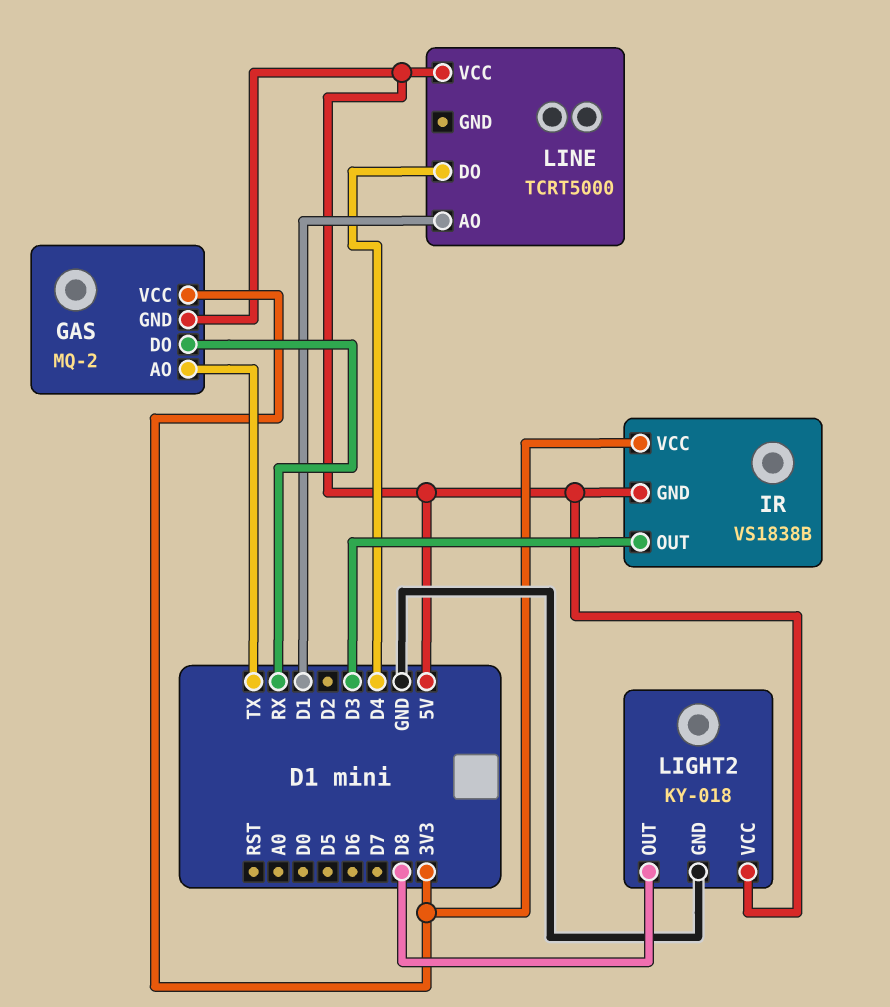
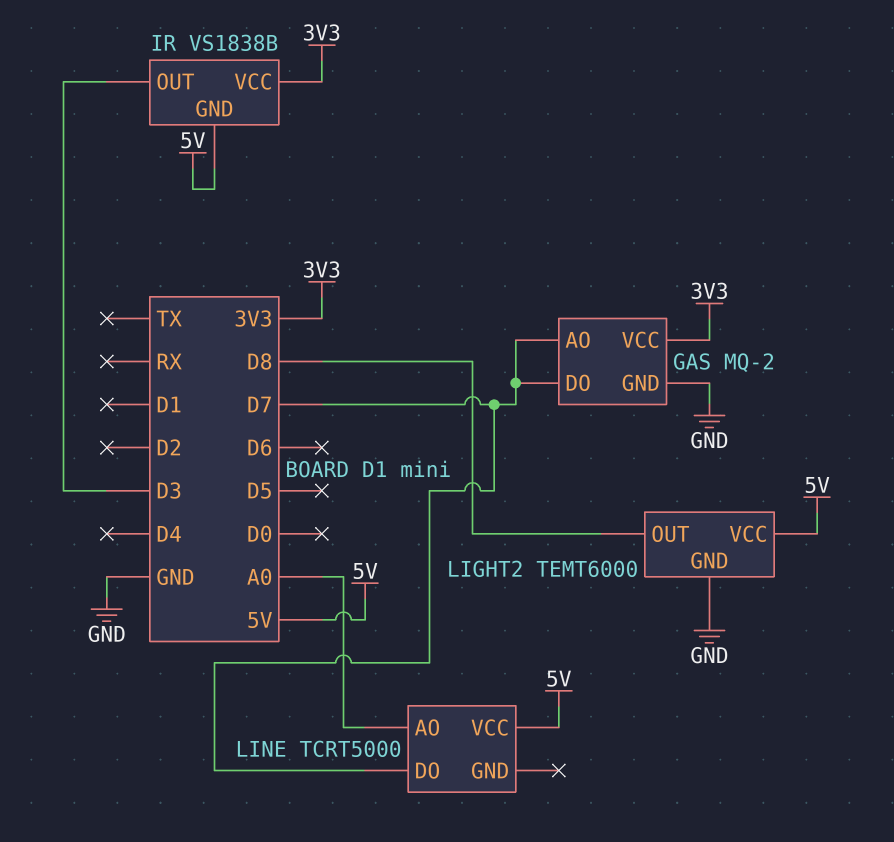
GAS pin AO: TX -> D7
GAS pin DO: RX -> D7
GAS pin GND: 5V -> GND
LIGHT2: KY-018 -> TEMT6000
LINE pin AO: D1 -> A0
LINE pin DO: D4 -> D7

